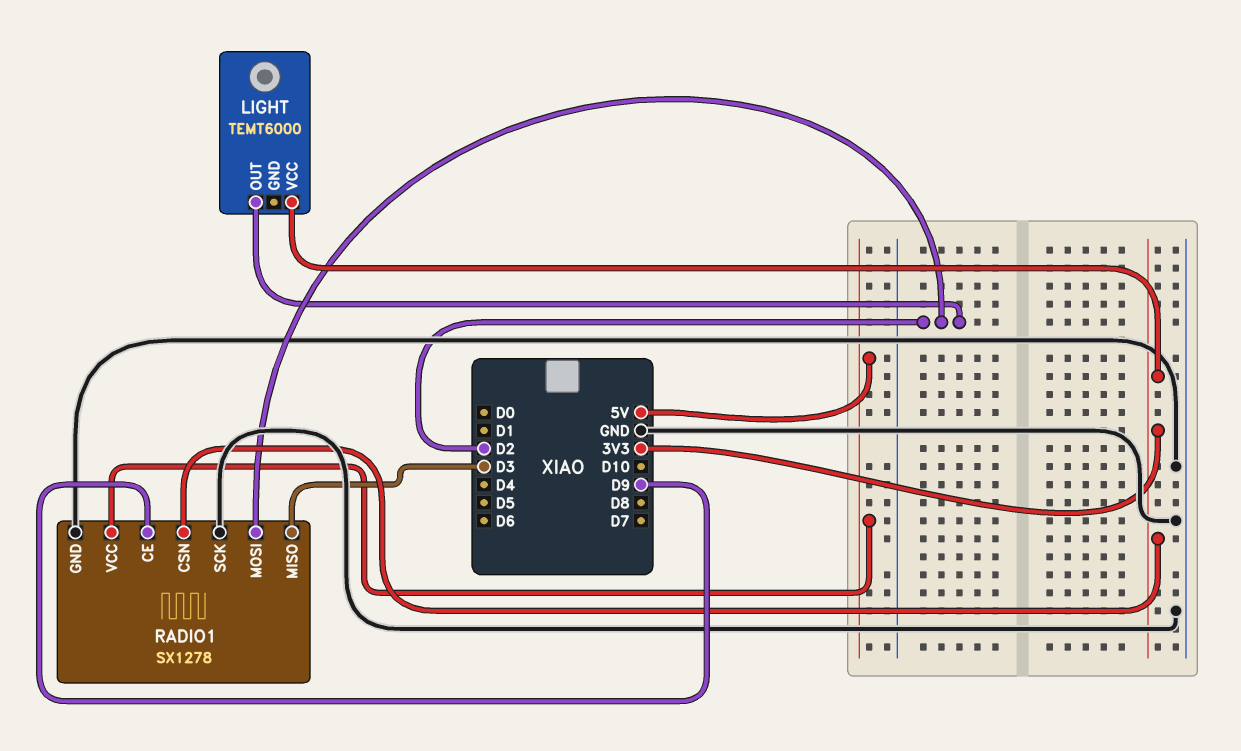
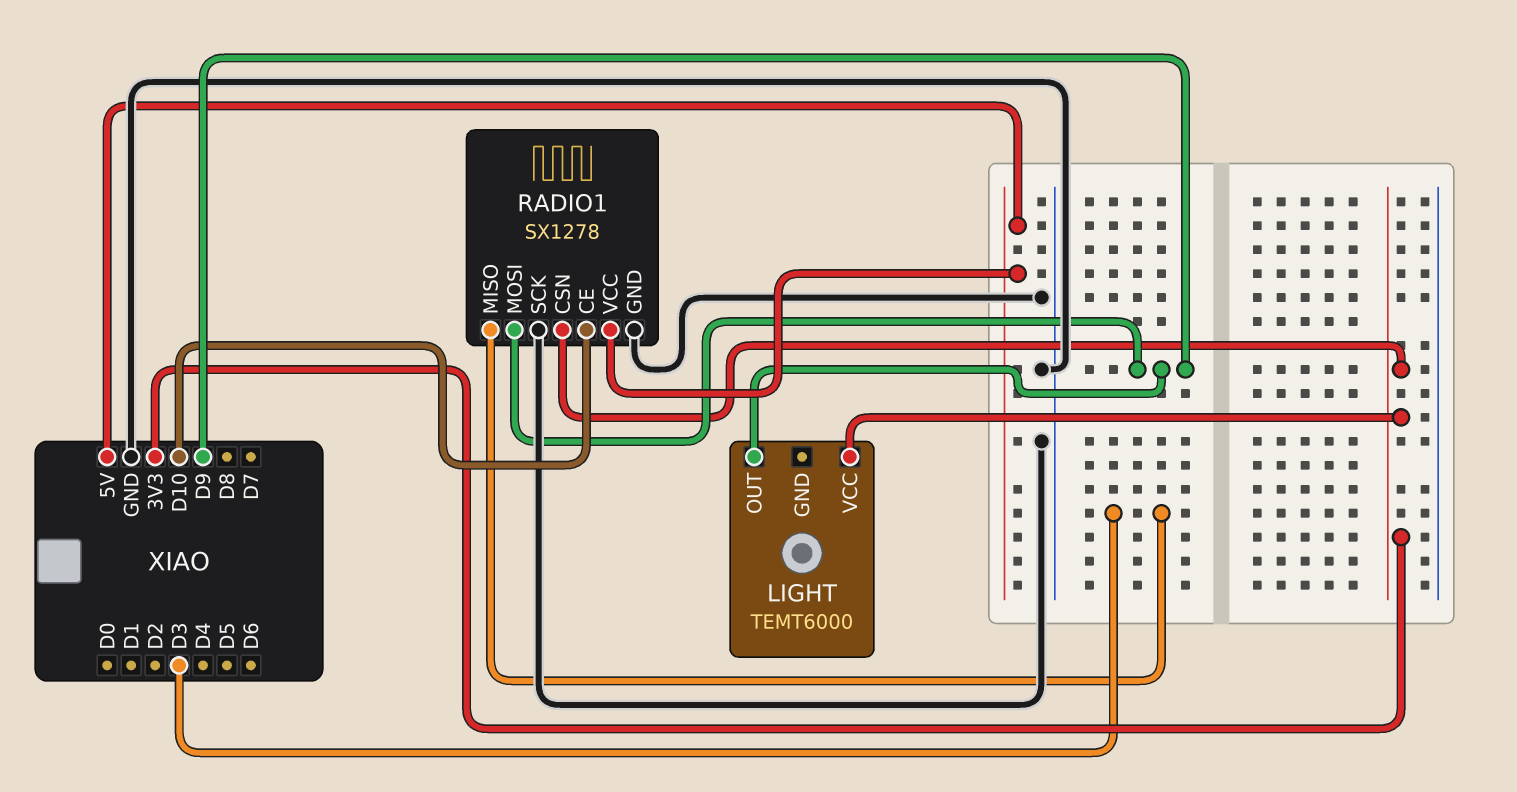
LIGHT pin OUT: D2 -> D9
RADIO1 pin CE: D9 -> D10
RADIO1 pin MOSI: D2 -> D9

